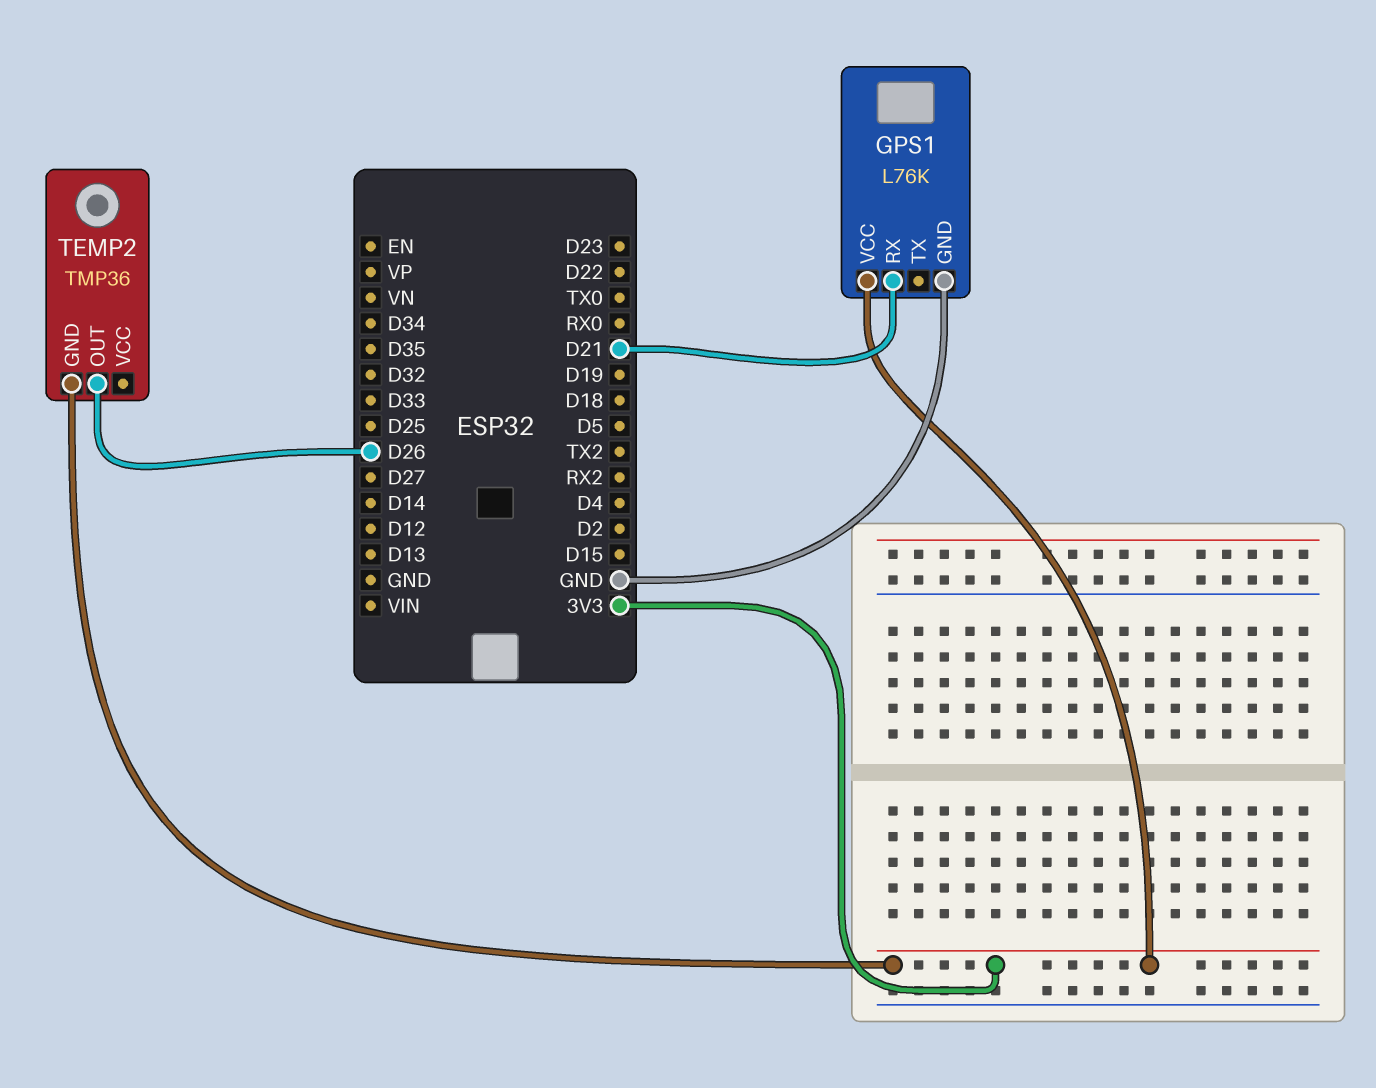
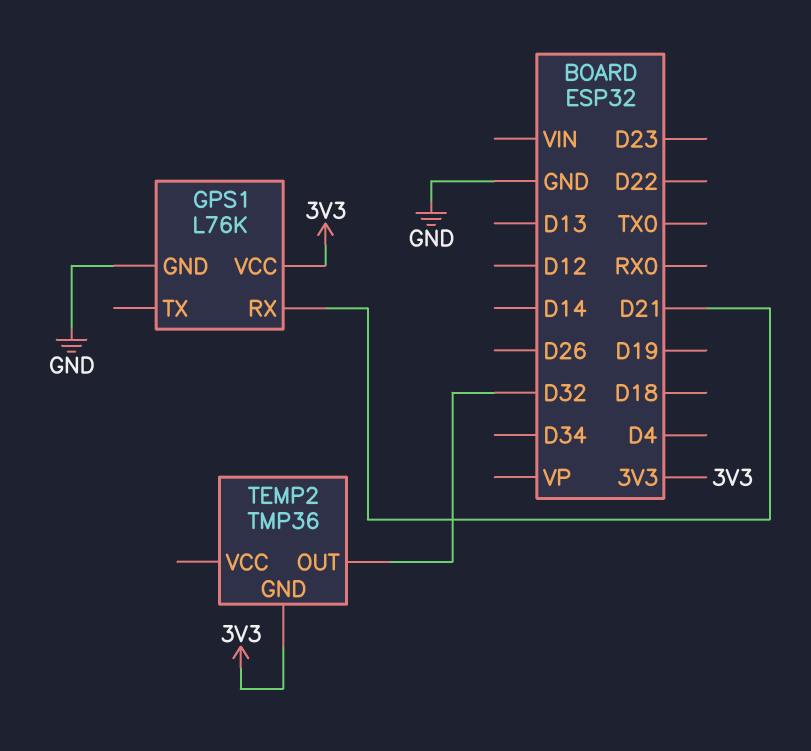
TEMP2 pin OUT: D26 -> D32

